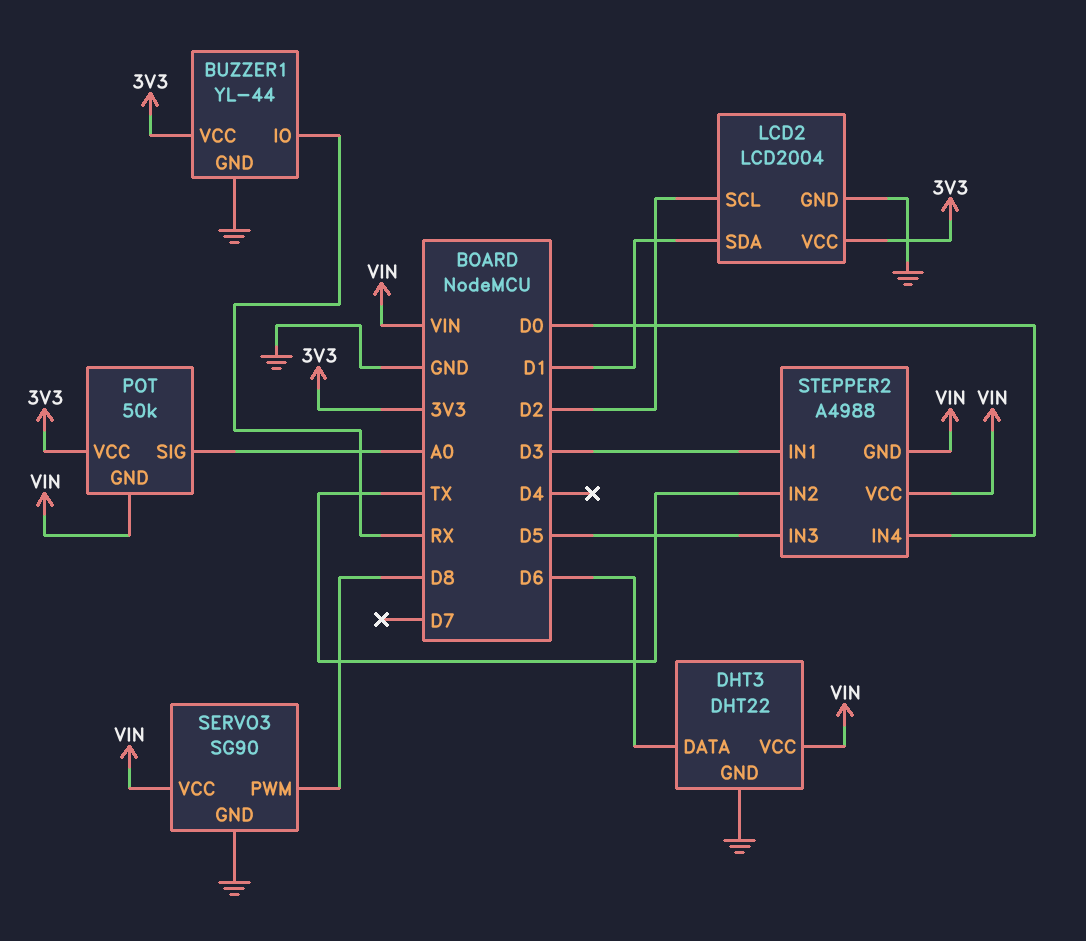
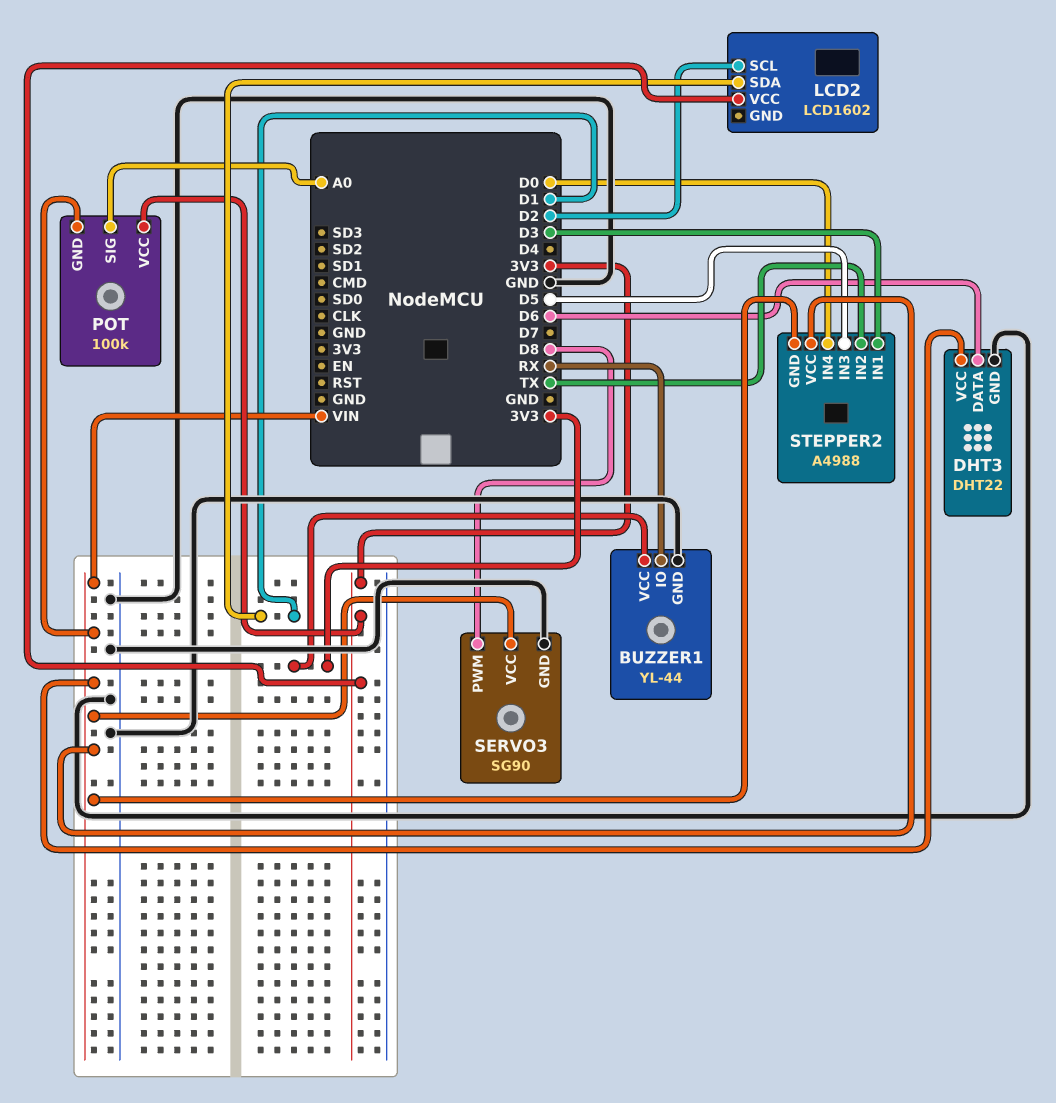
LCD2: LCD2004 -> LCD1602
LCD2 pin GND: GND -> none
POT: 50k -> 100k

